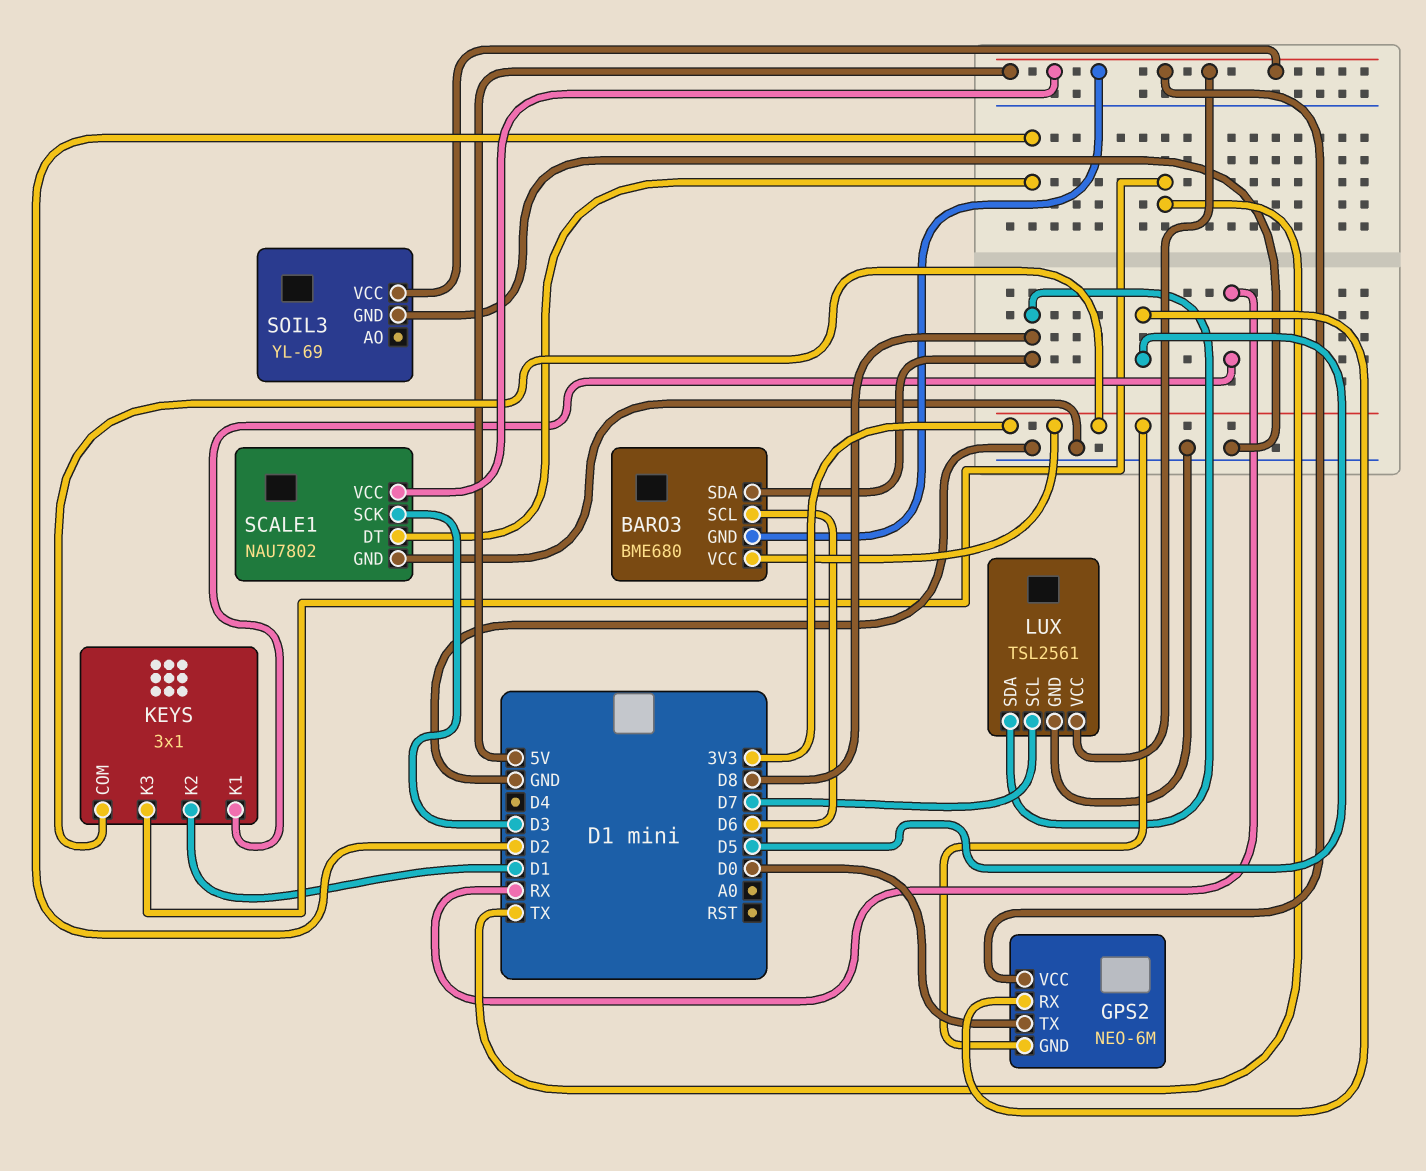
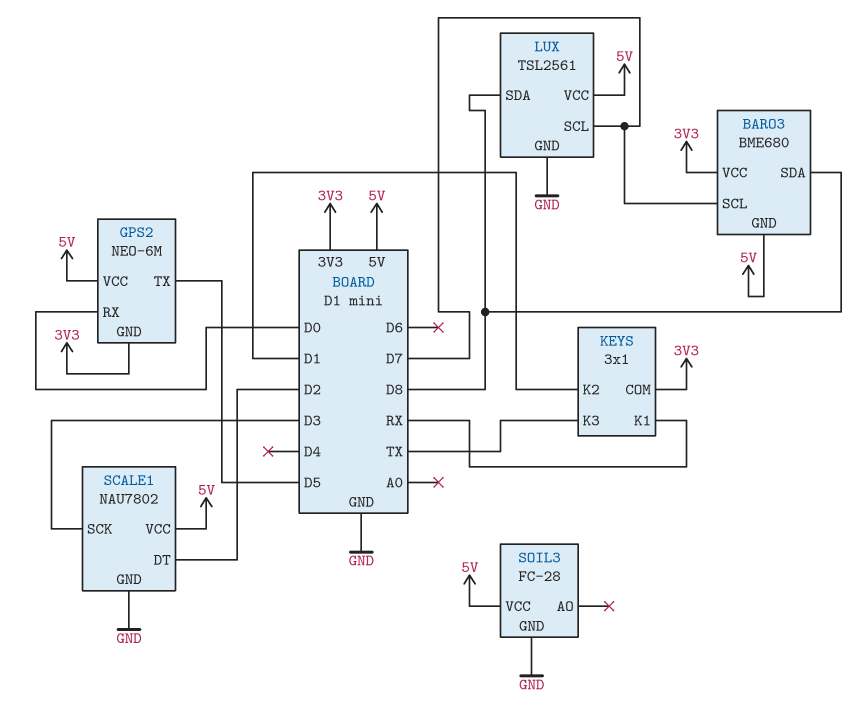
BARO3 pin SCL: D6 -> D7
GPS2 pin RX: D5 -> D0
GPS2 pin TX: D0 -> D5
SOIL3: YL-69 -> FC-28

